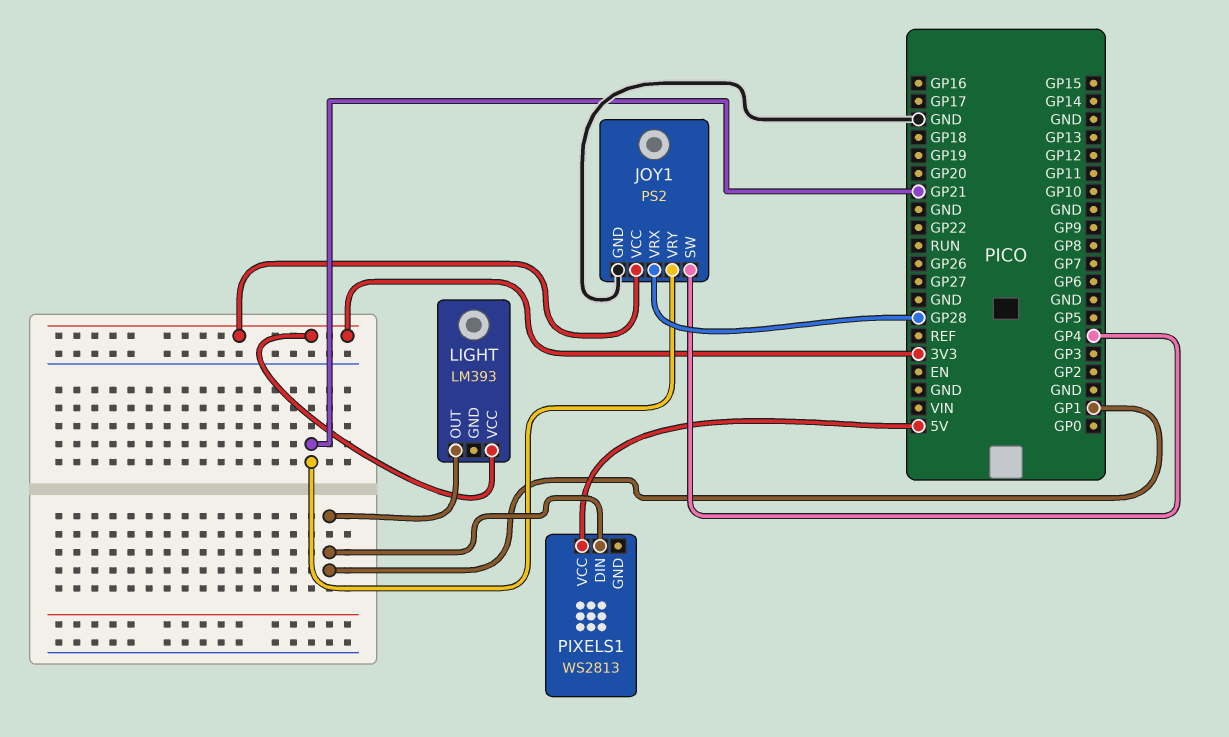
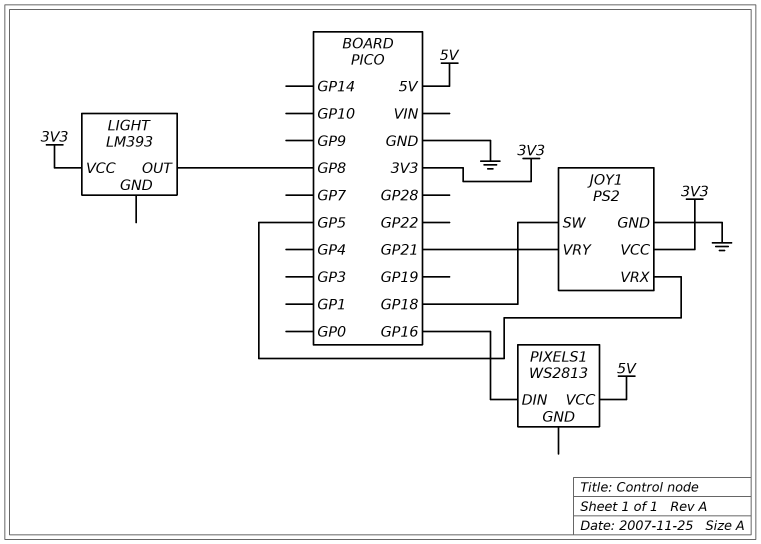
JOY1 pin SW: GP4 -> GP18
JOY1 pin VRX: GP28 -> GP5
LIGHT pin OUT: GP1 -> GP8
PIXELS1 pin DIN: GP1 -> GP16

